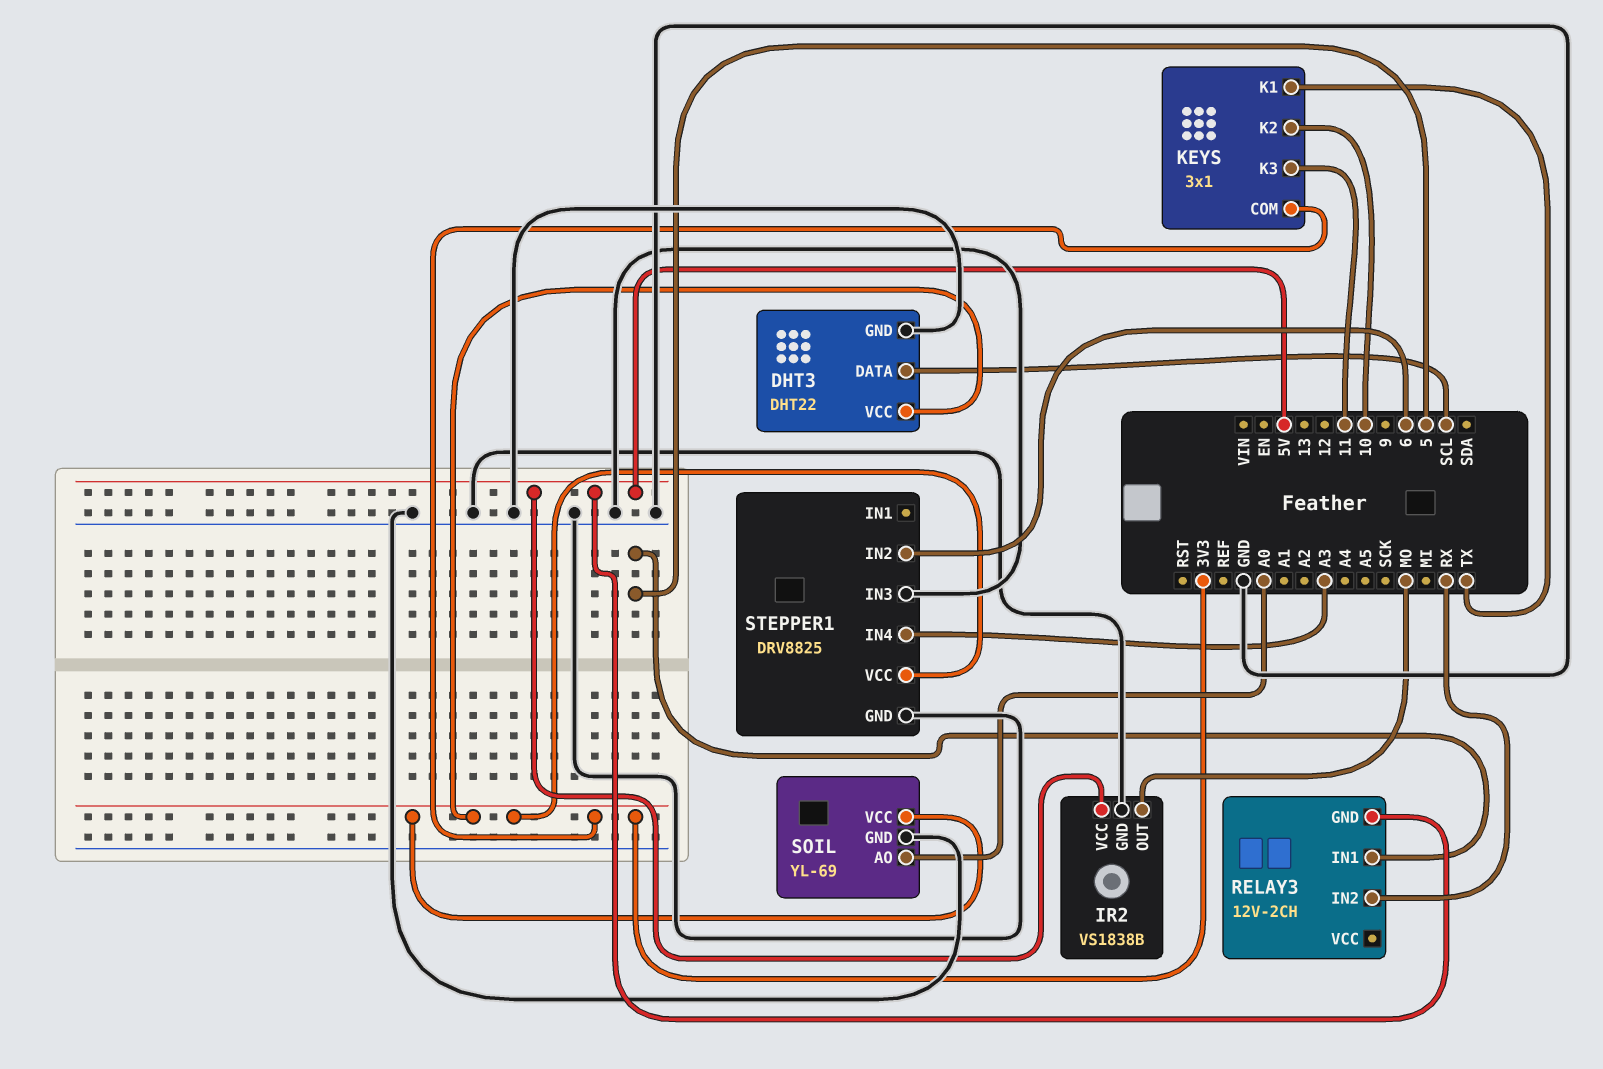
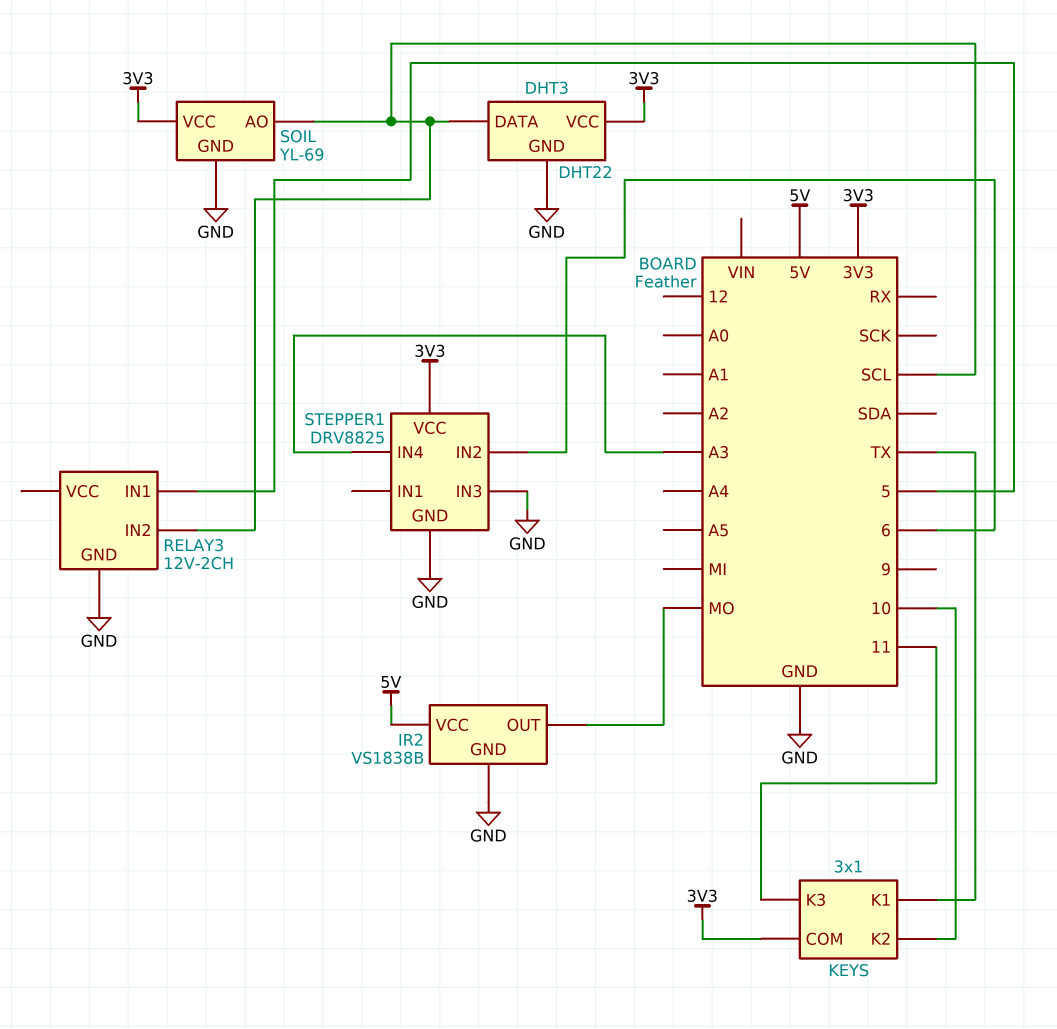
RELAY3 pin GND: 5V -> GND
RELAY3 pin IN2: RX -> SCL
SOIL pin AO: A0 -> SCL

